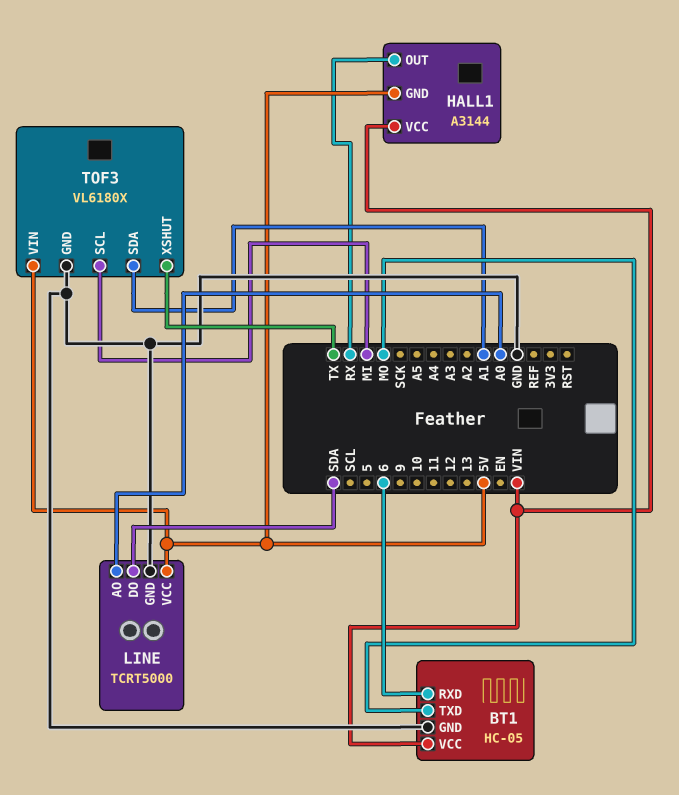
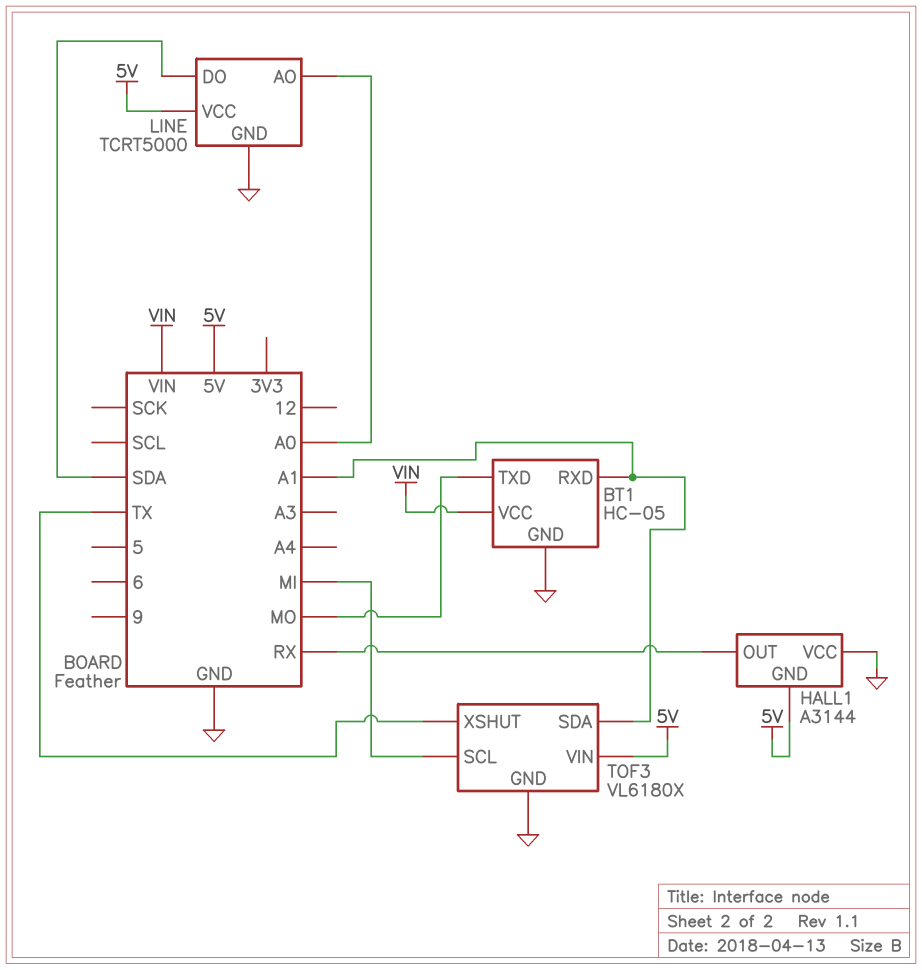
BT1 pin RXD: 6 -> A1
HALL1 pin VCC: VIN -> GND

